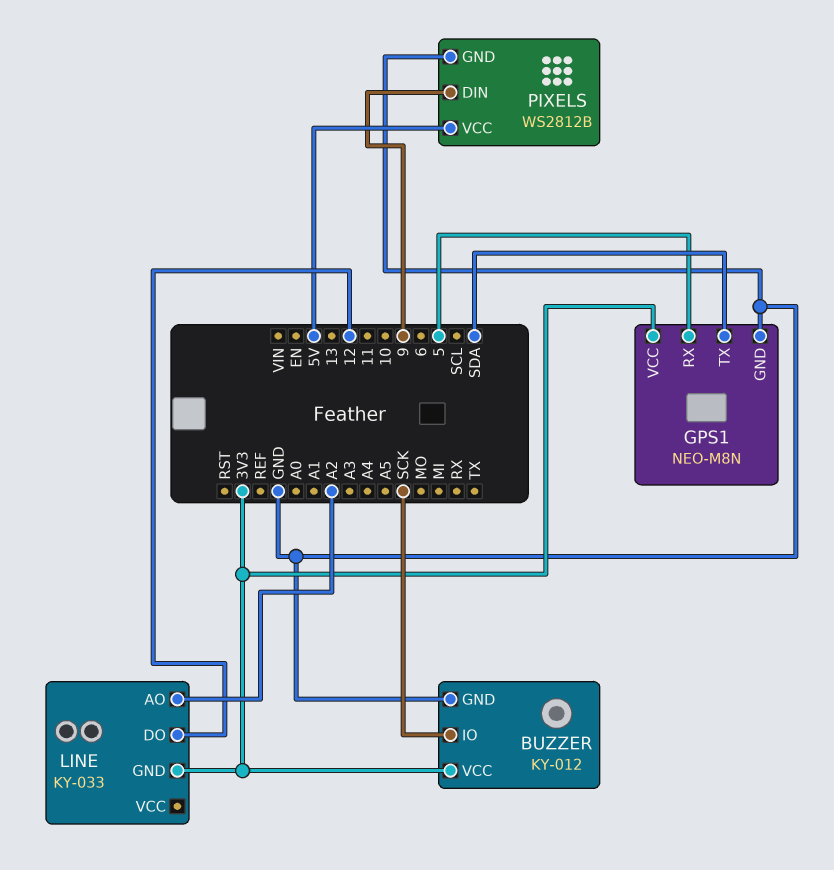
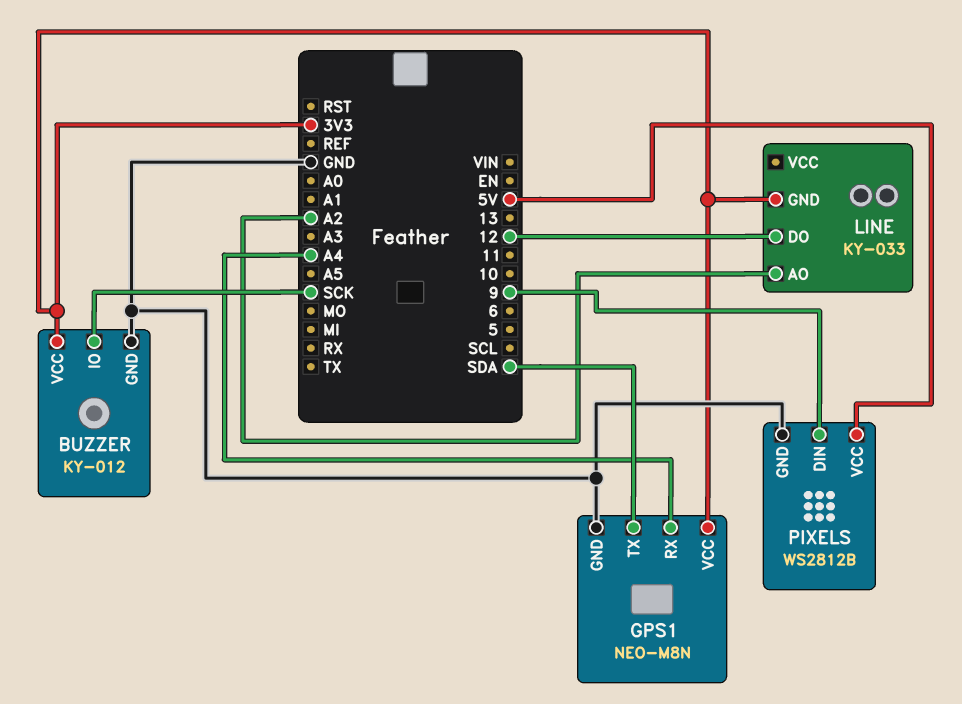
GPS1 pin RX: 5 -> A4

